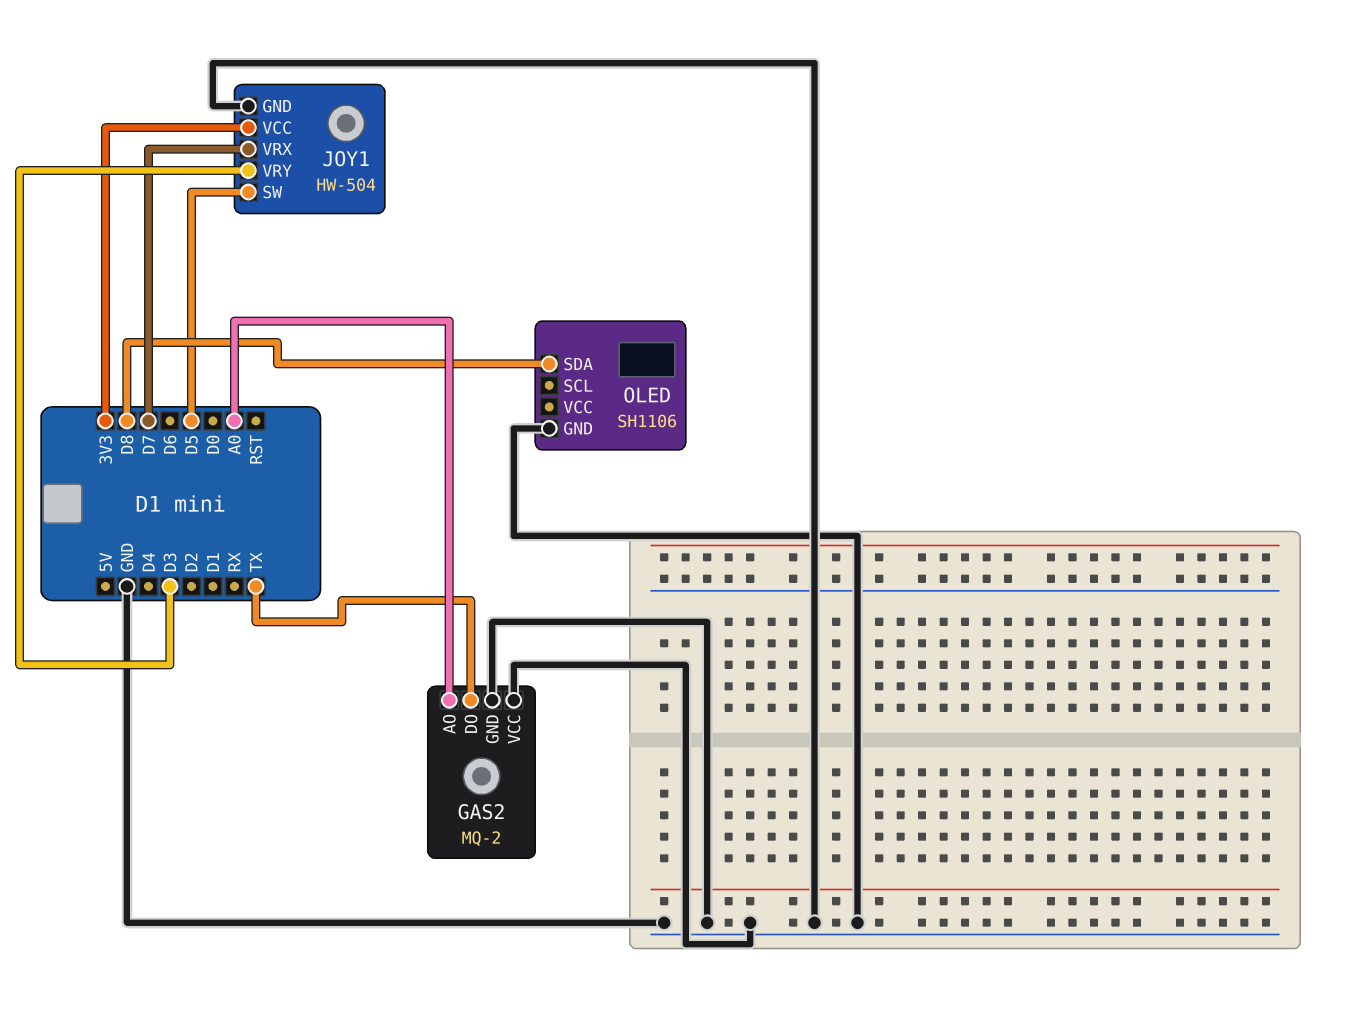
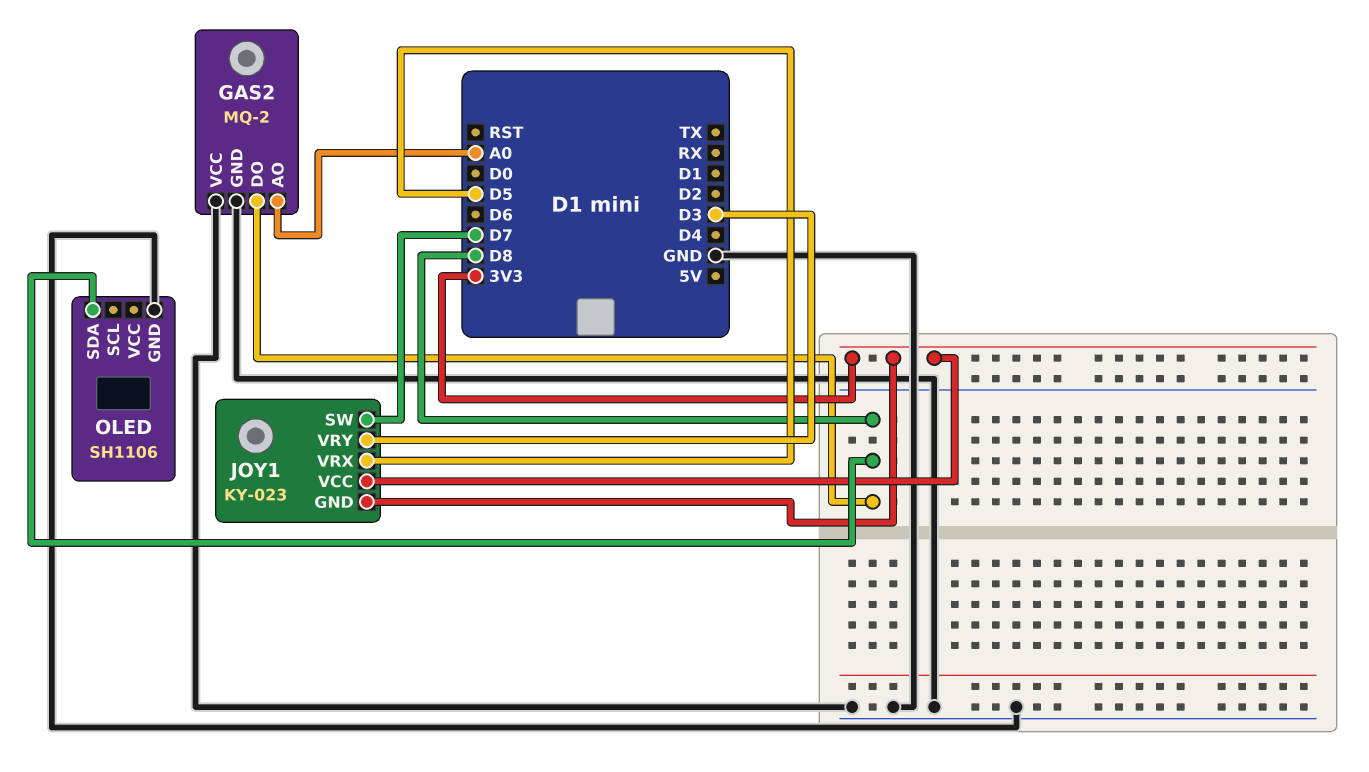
GAS2 pin DO: TX -> D8
JOY1: HW-504 -> KY-023
JOY1 pin GND: GND -> 3V3
JOY1 pin SW: D5 -> D7
JOY1 pin VRX: D7 -> D5

